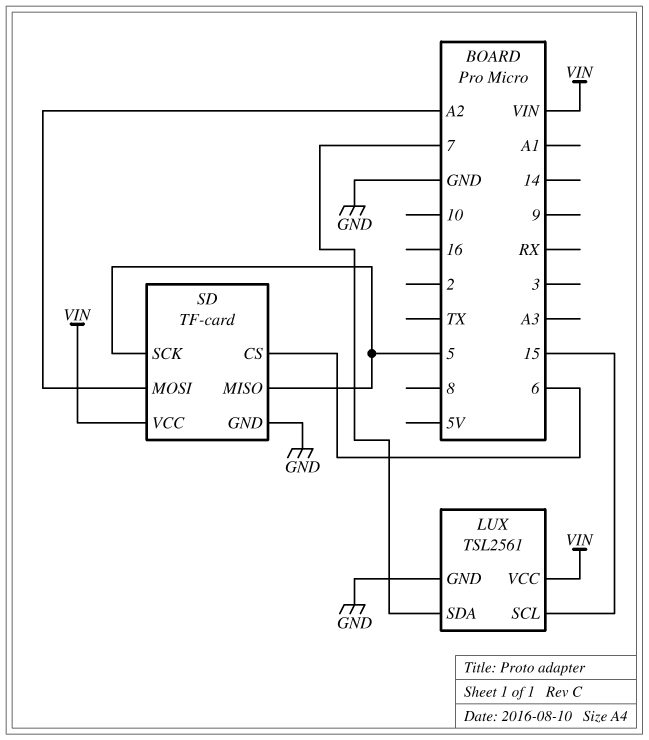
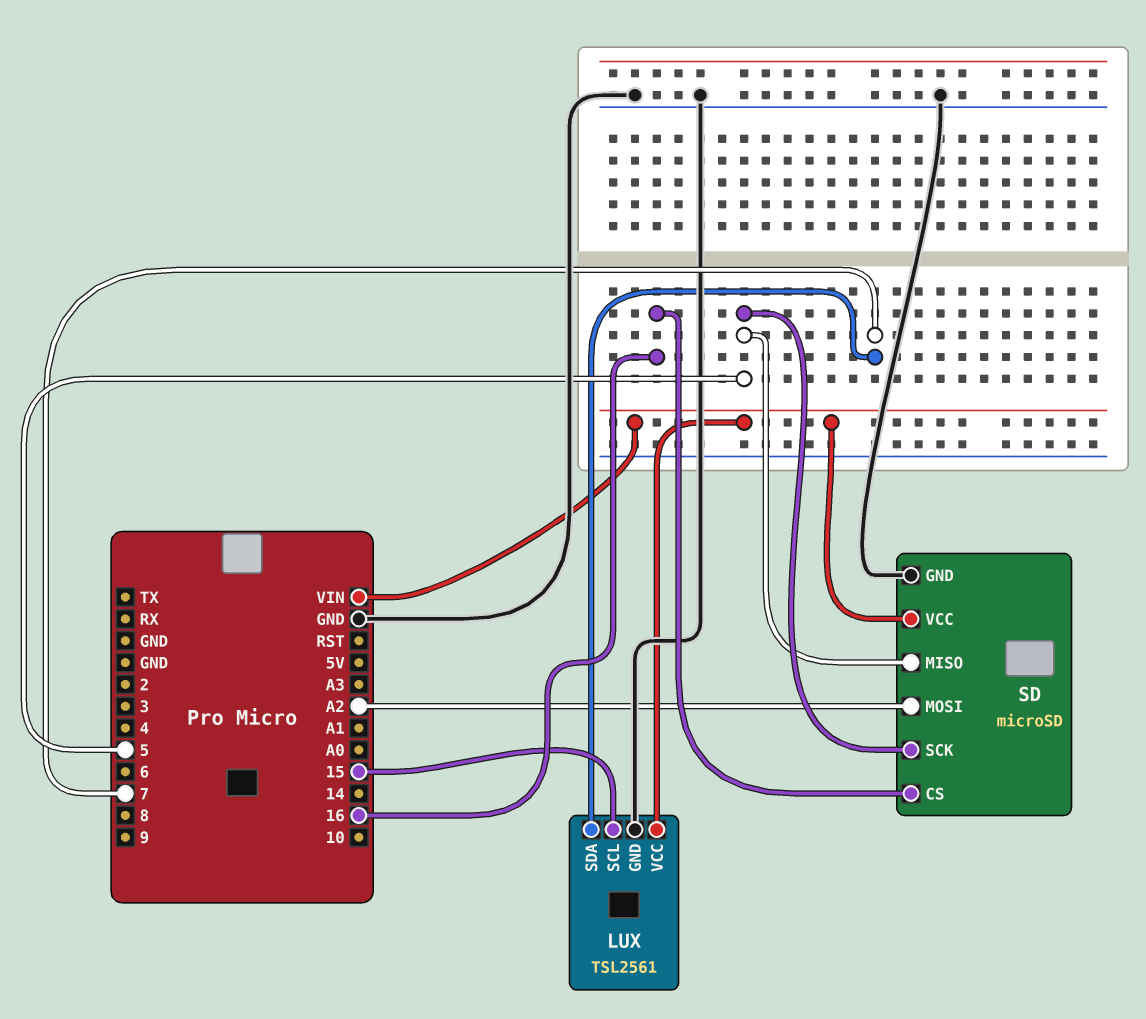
SD: TF-card -> microSD
SD pin CS: 6 -> 16

